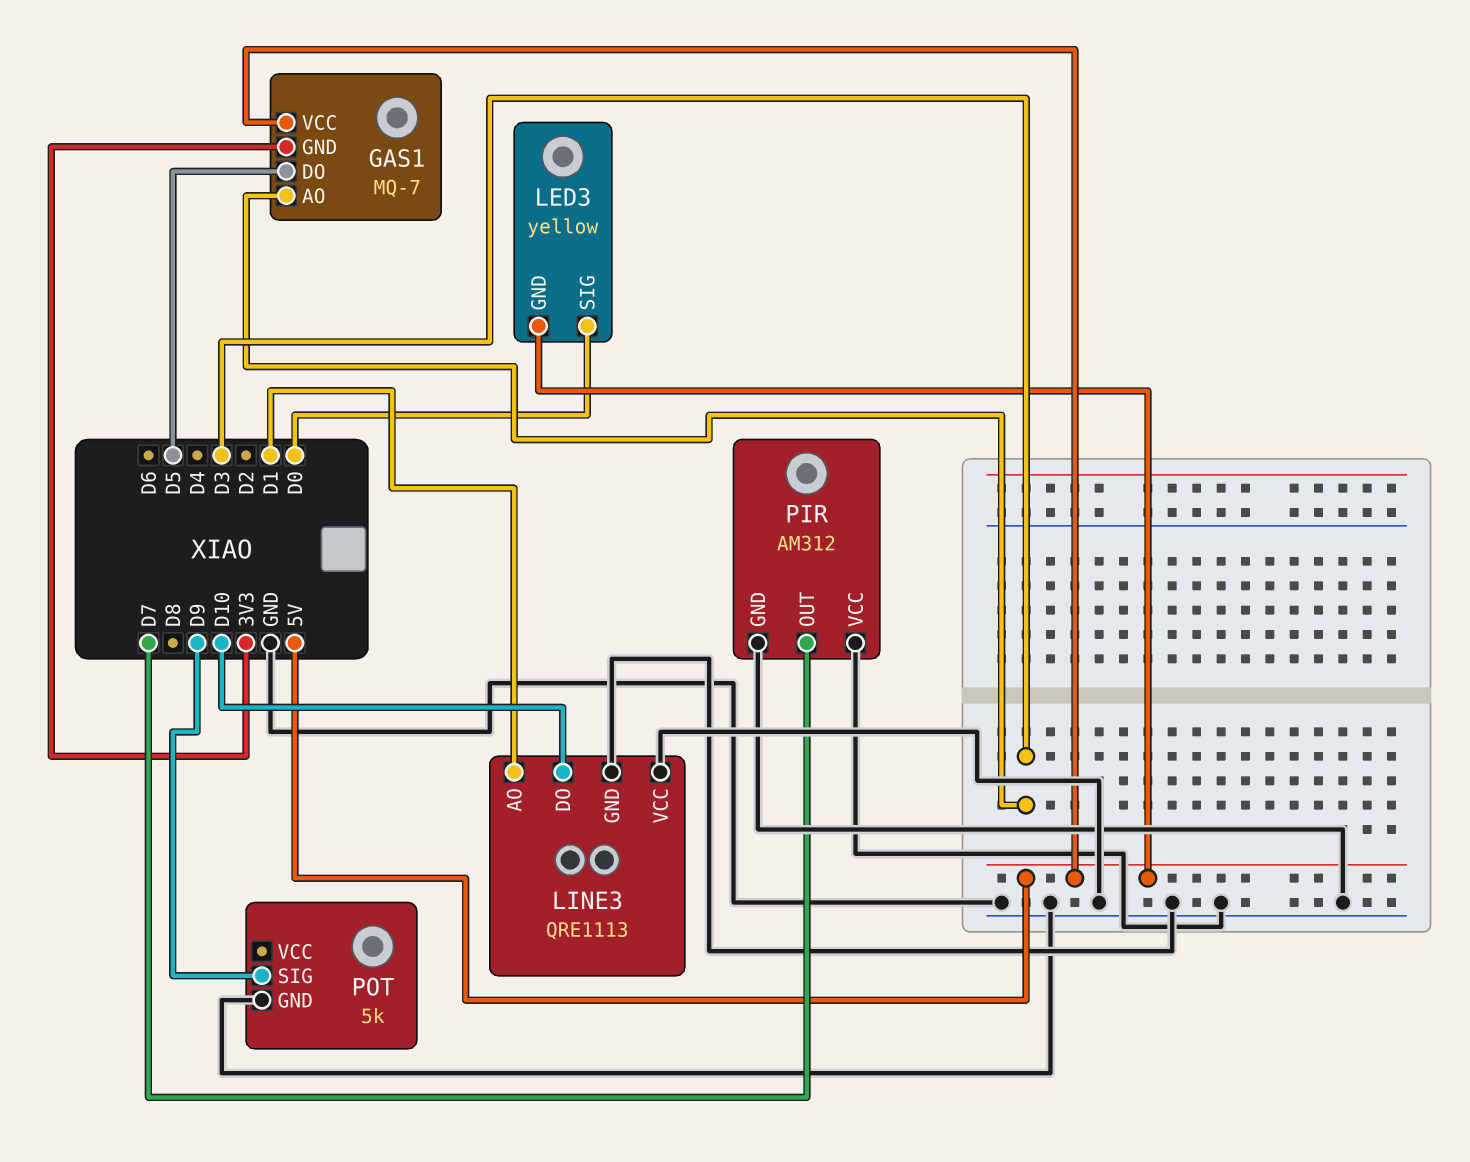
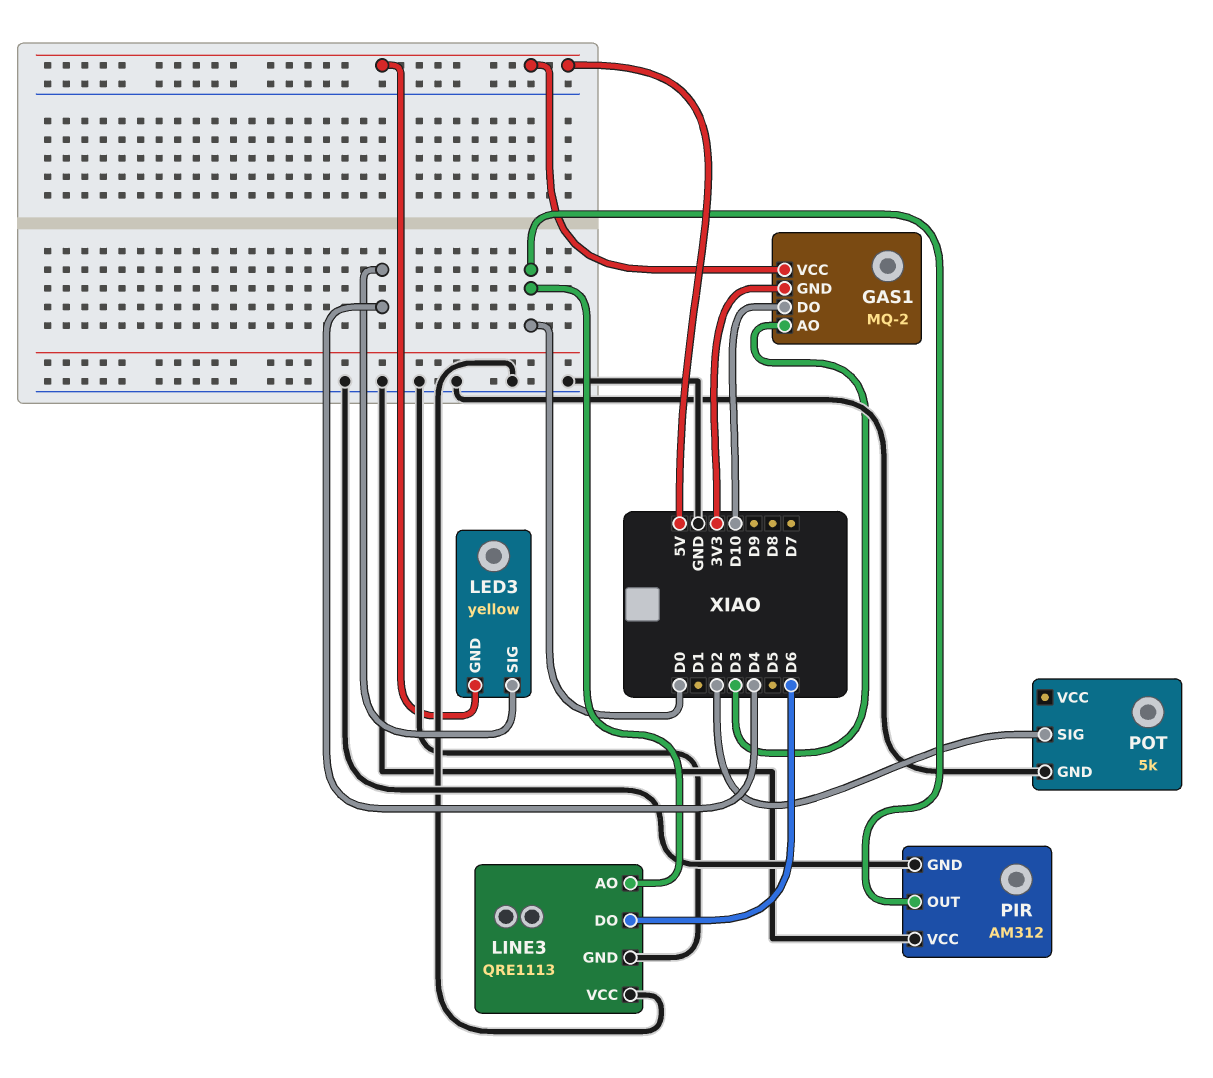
GAS1: MQ-7 -> MQ-2
GAS1 pin DO: D5 -> D10
LED3 pin SIG: D0 -> D4
LINE3 pin AO: D1 -> D0
LINE3 pin DO: D10 -> D6
PIR pin OUT: D7 -> D0
POT pin SIG: D9 -> D2

